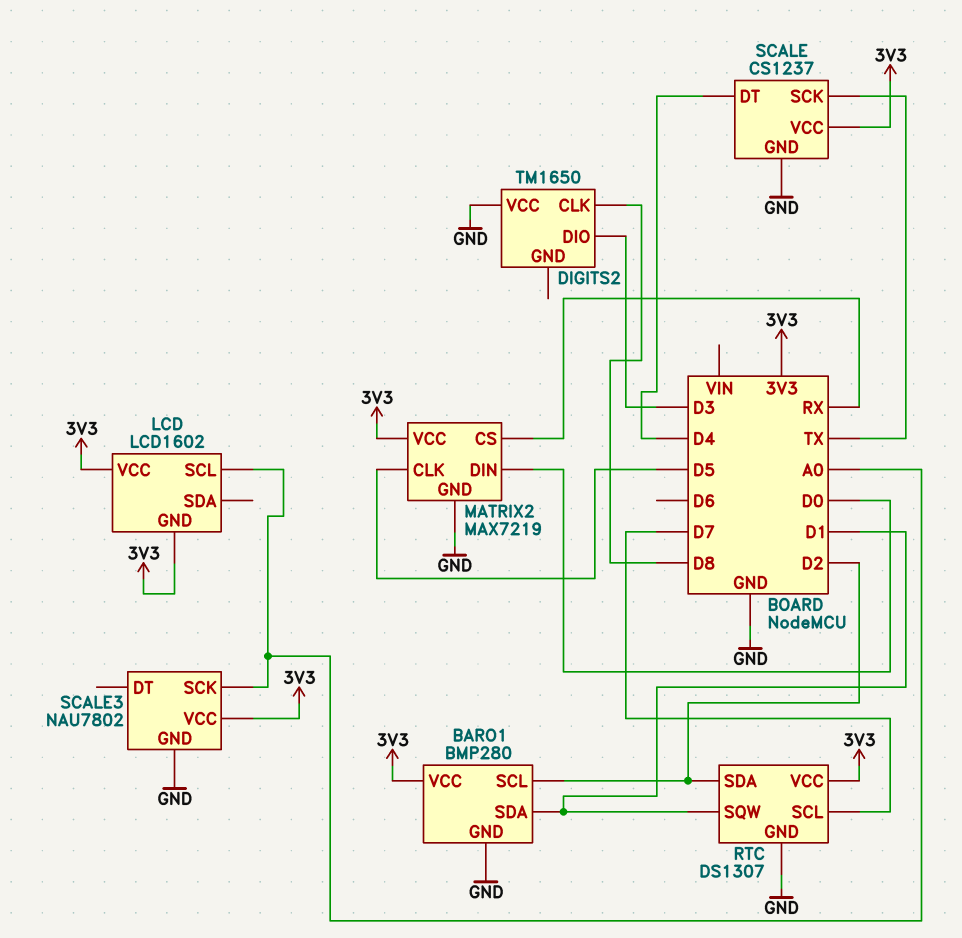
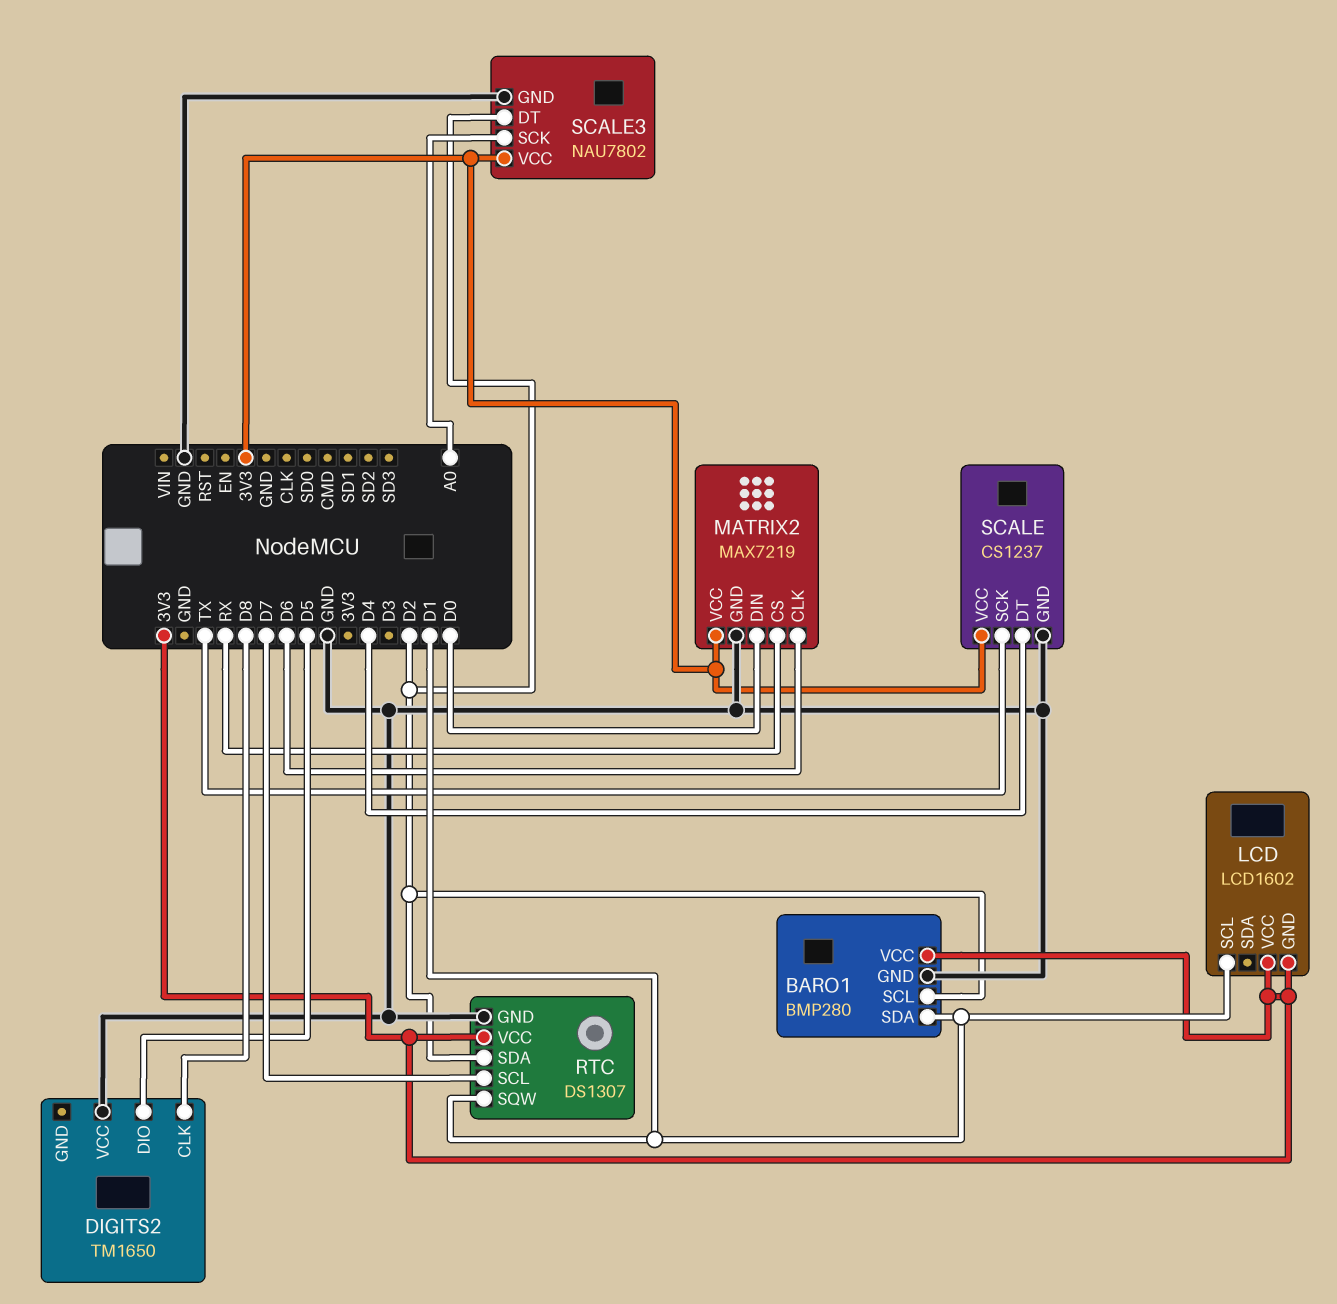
DIGITS2 pin DIO: D3 -> D5
LCD pin SCL: A0 -> D1
MATRIX2 pin CLK: D5 -> D6
SCALE3 pin DT: none -> D2

